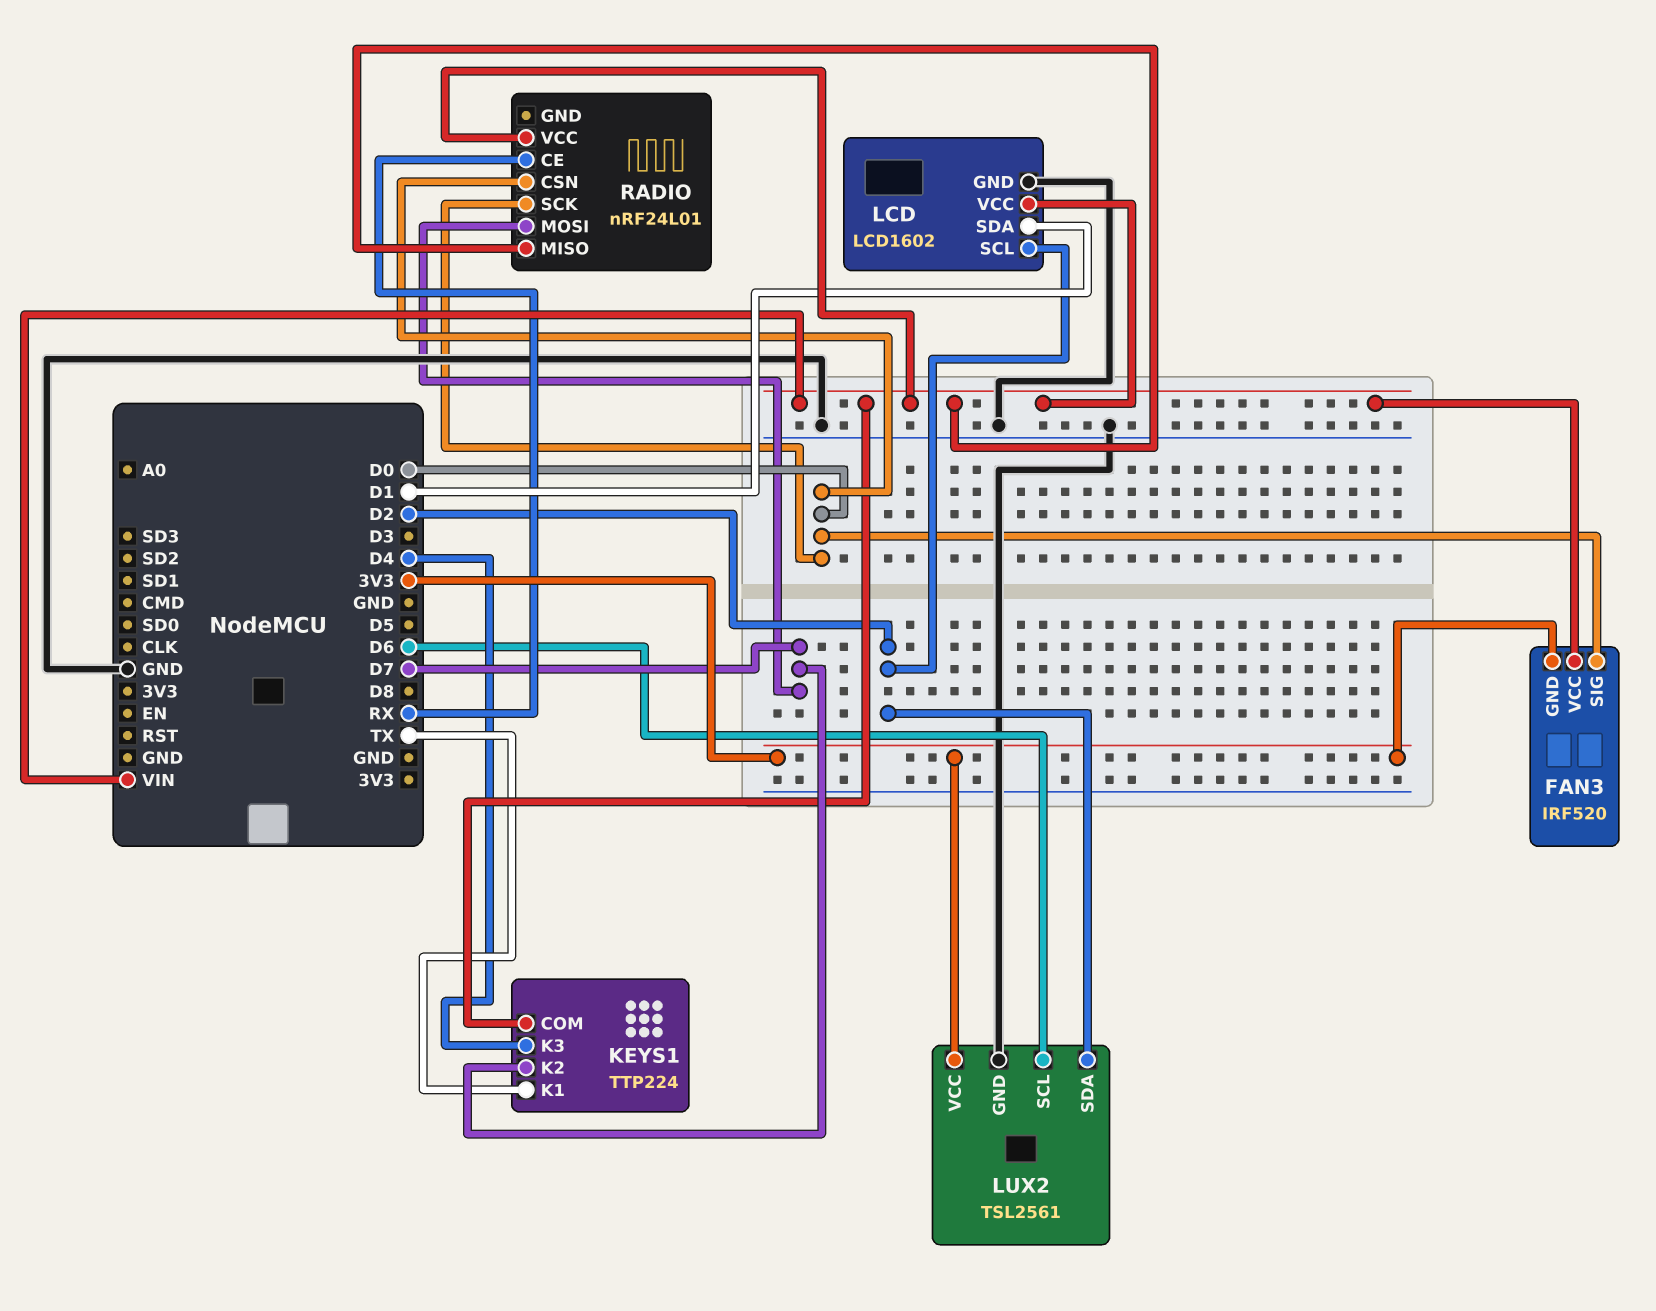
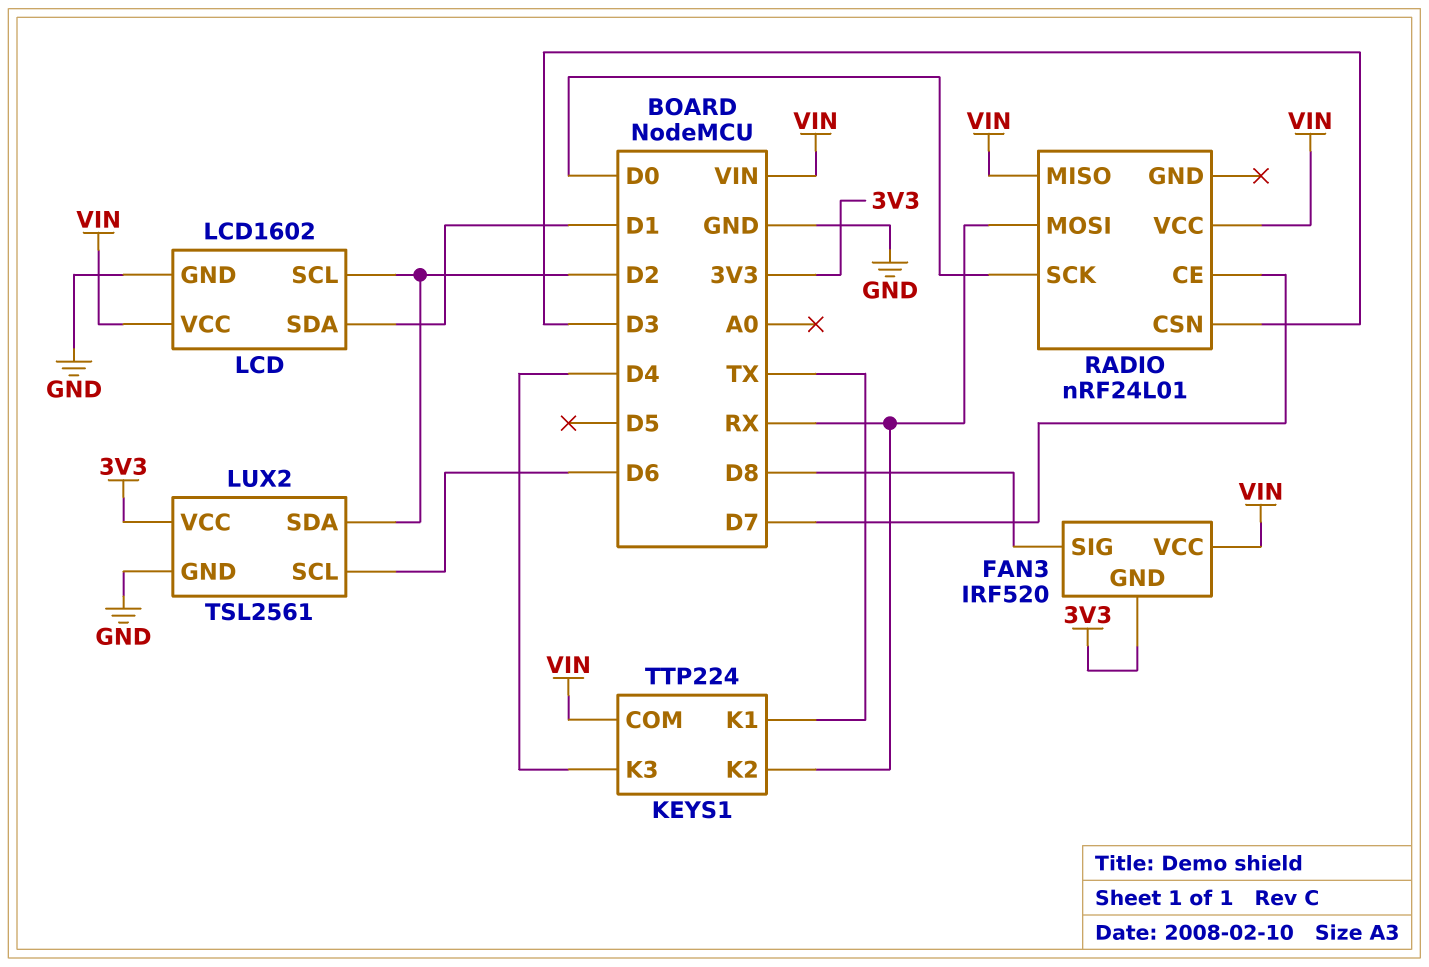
FAN3 pin SIG: D0 -> D8
KEYS1 pin K2: D7 -> RX
RADIO pin CE: RX -> D7
RADIO pin CSN: D0 -> D3
RADIO pin MOSI: D7 -> RX

